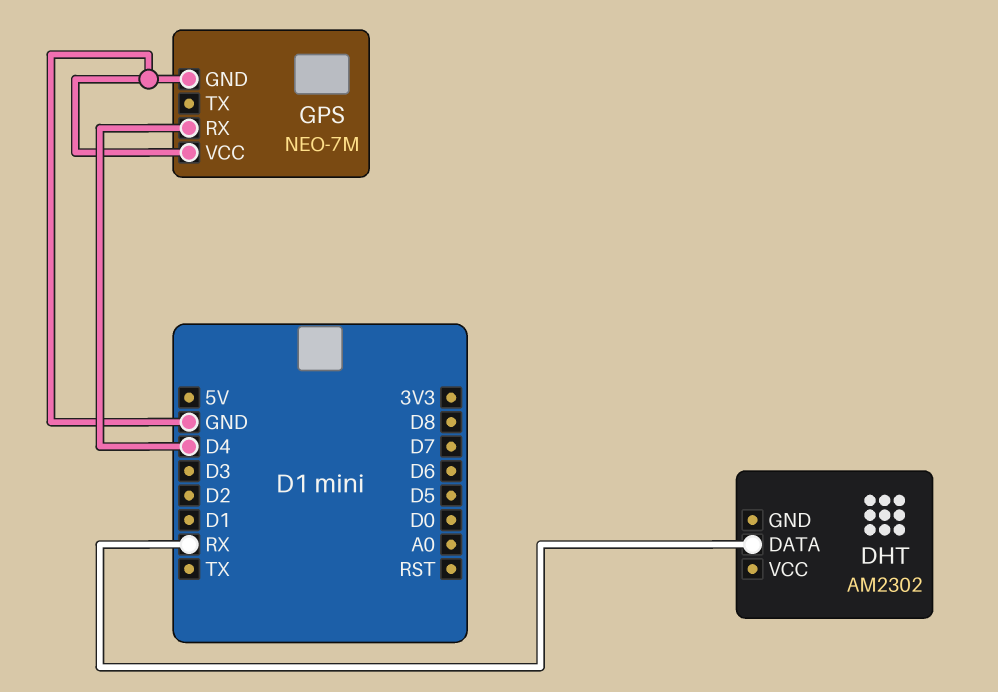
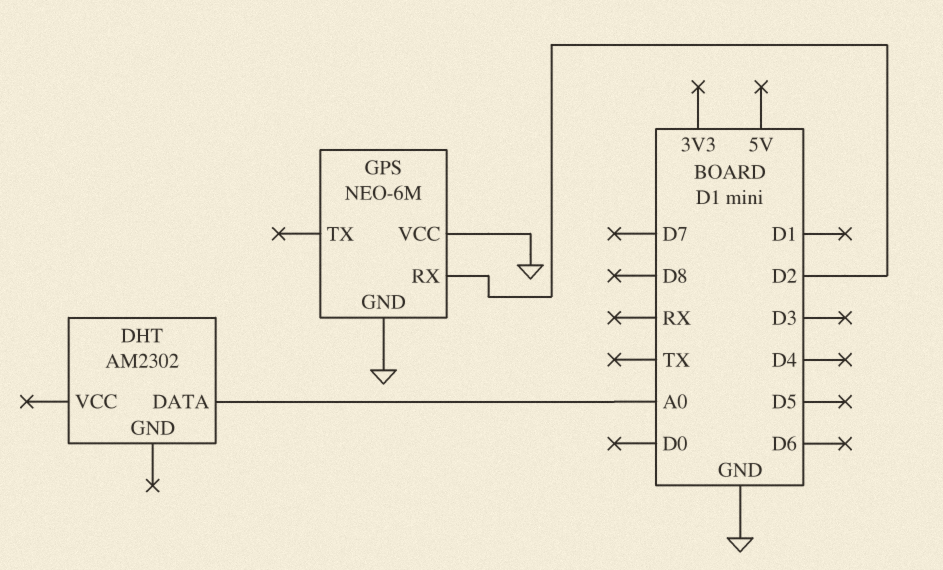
DHT pin DATA: RX -> A0
GPS: NEO-7M -> NEO-6M
GPS pin RX: D4 -> D2

